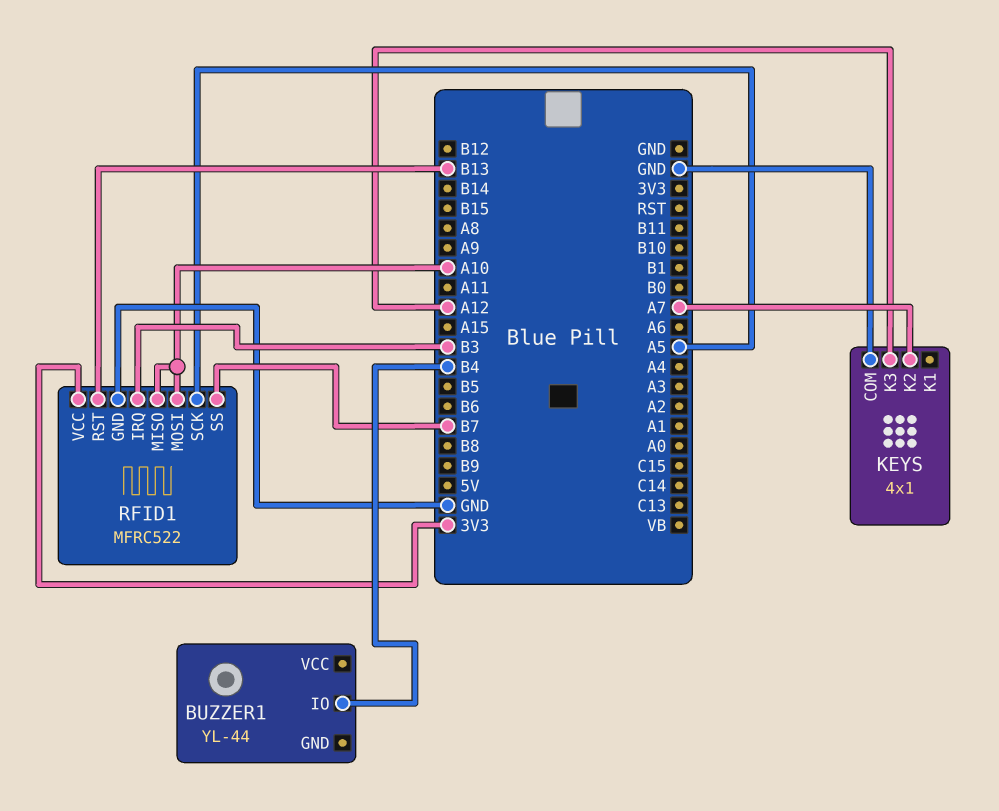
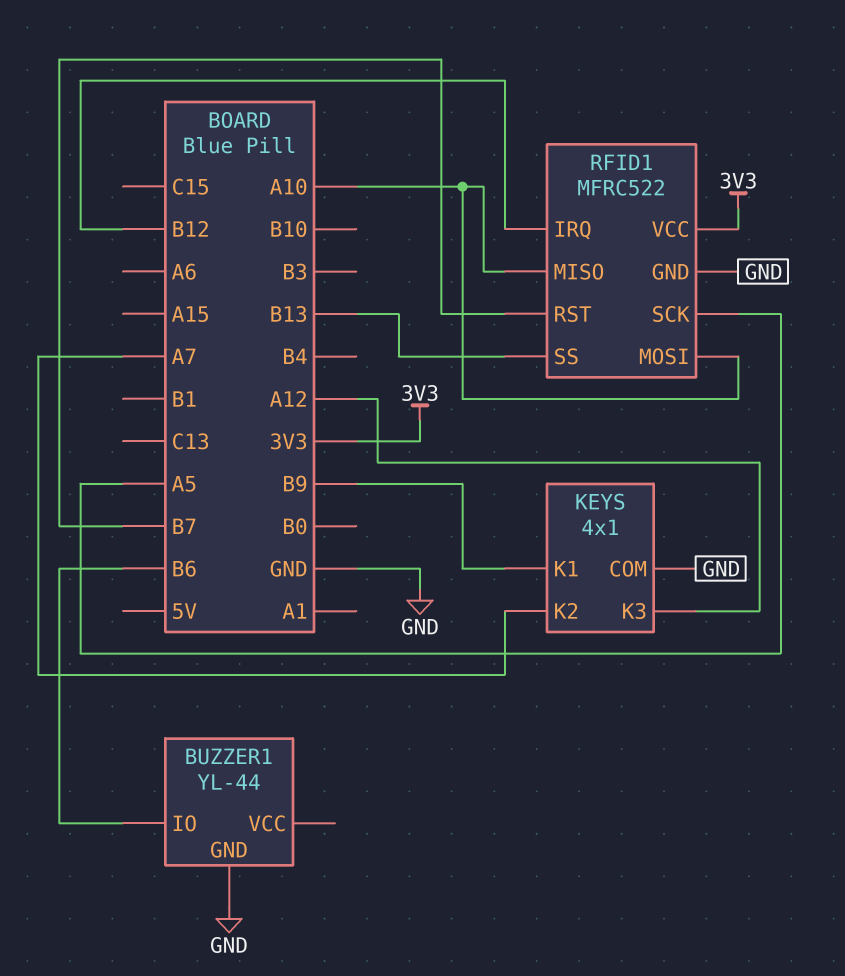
BUZZER1 pin GND: none -> GND
BUZZER1 pin IO: B4 -> B6
KEYS pin K1: none -> B9
RFID1 pin IRQ: B3 -> B12
RFID1 pin RST: B13 -> B7
RFID1 pin SS: B7 -> B13

